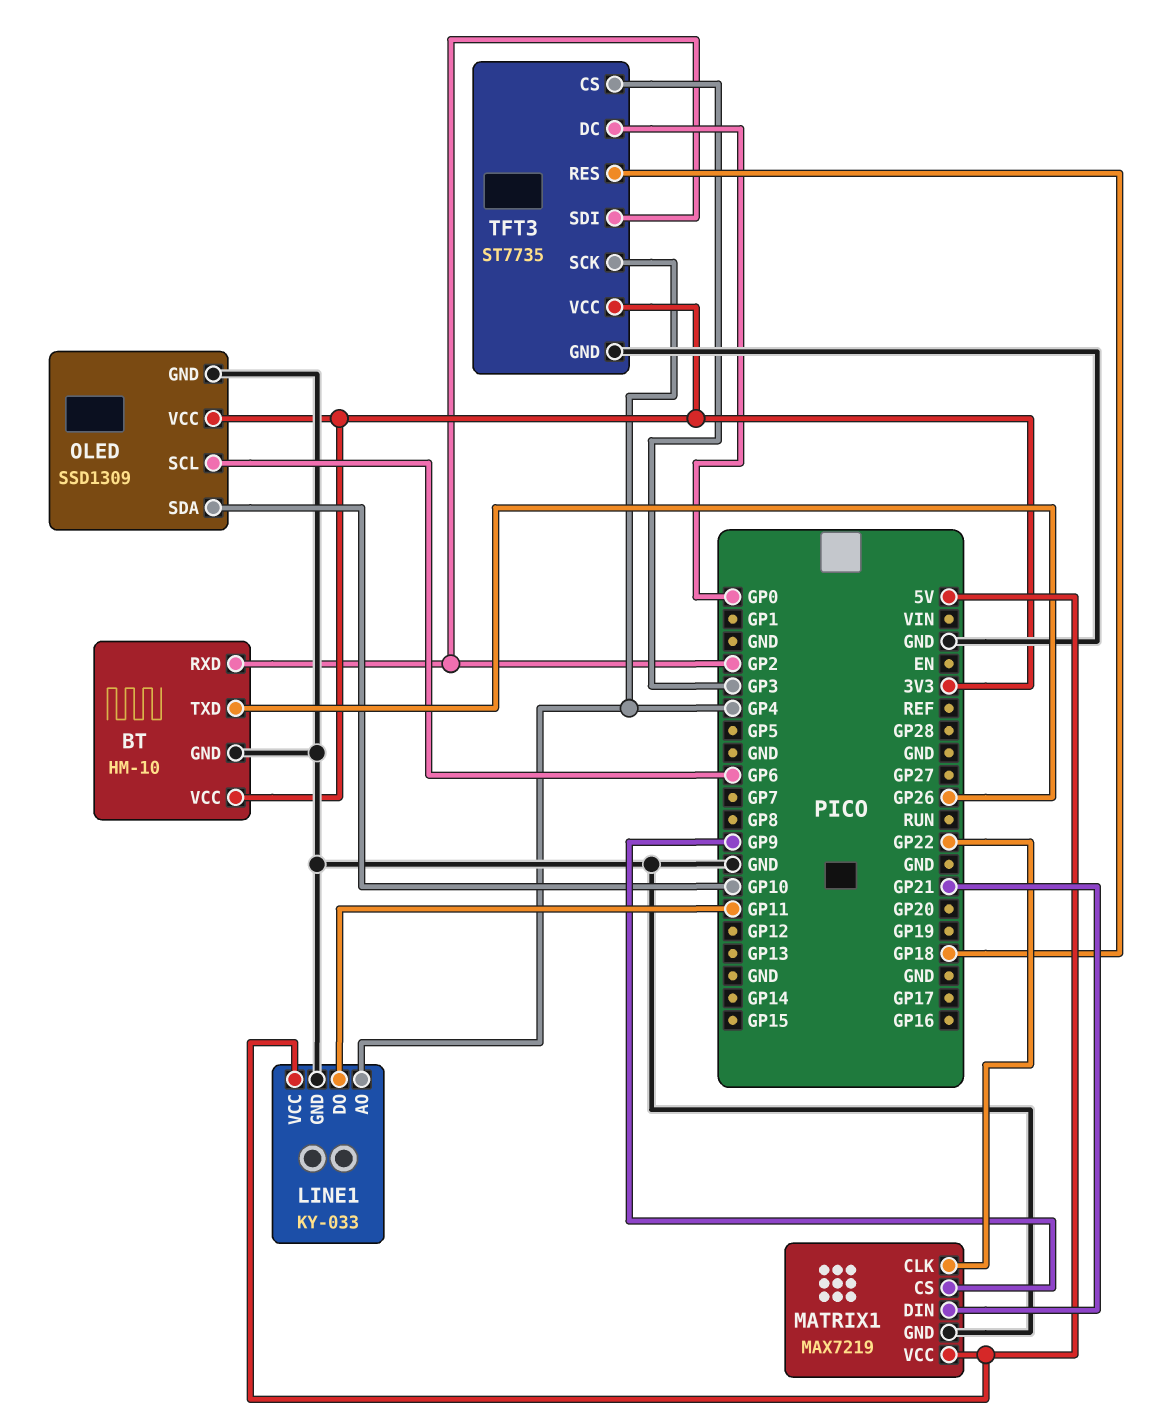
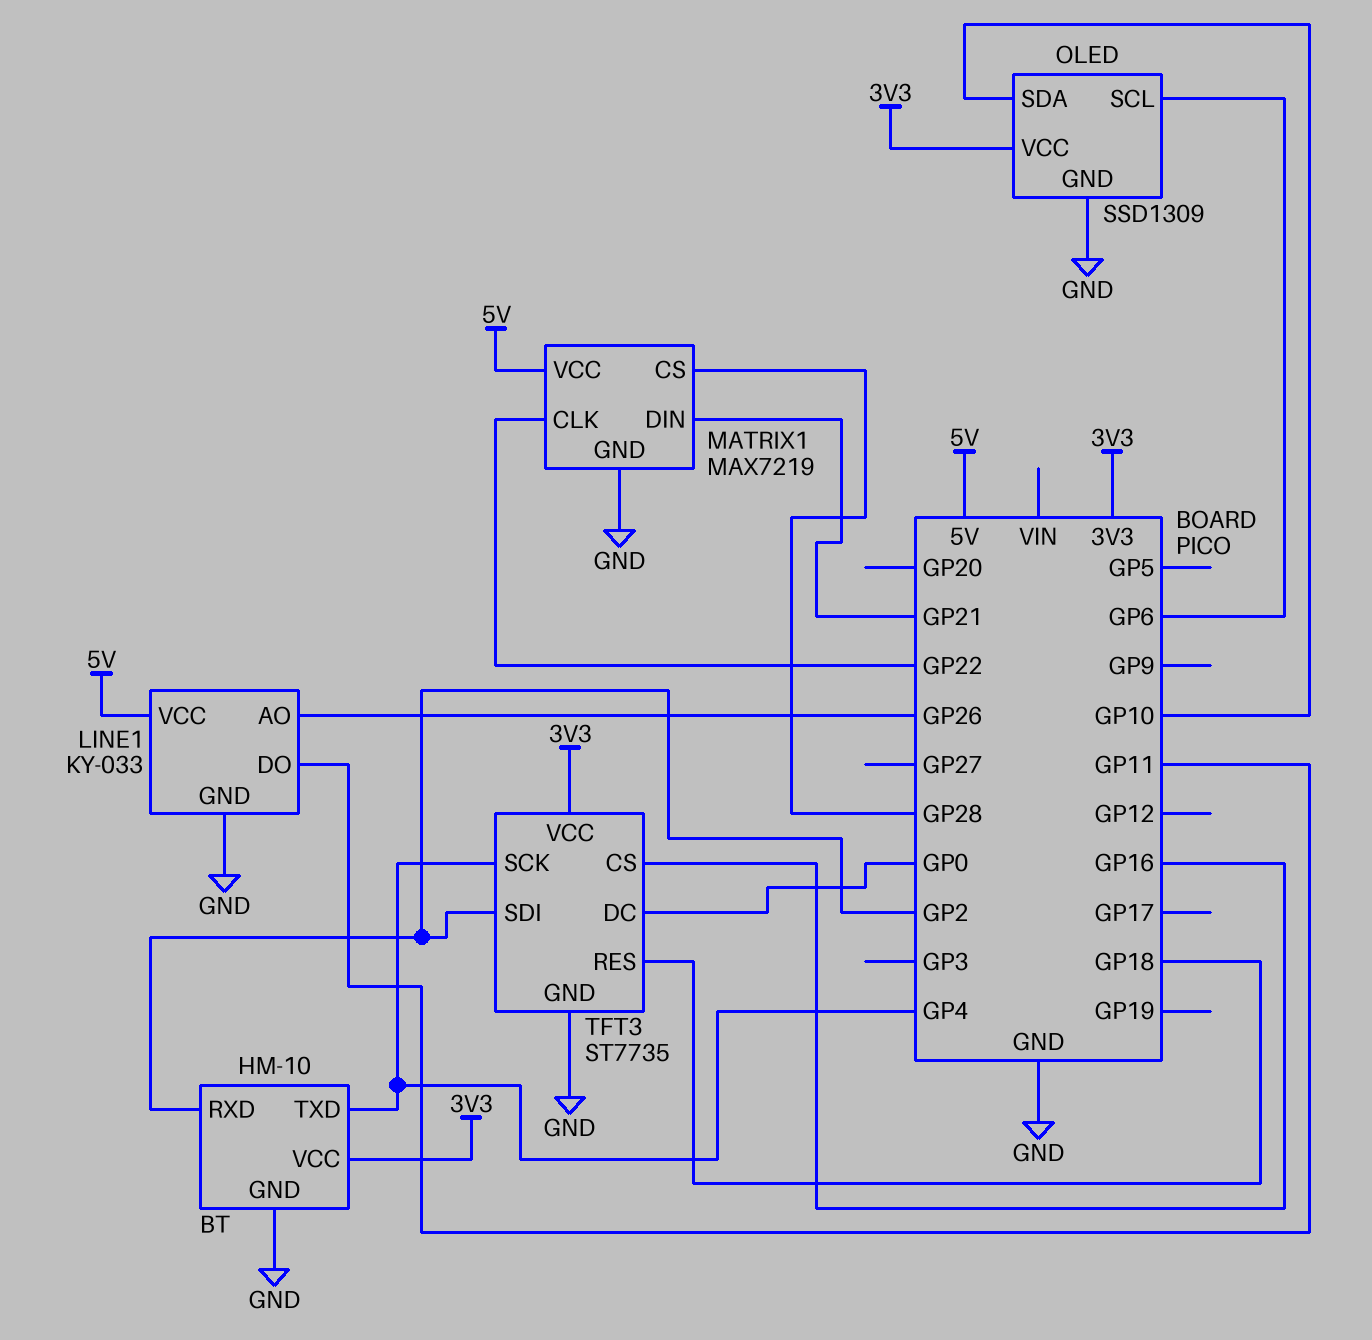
BT pin TXD: GP26 -> GP4
LINE1 pin AO: GP4 -> GP26
MATRIX1 pin CS: GP9 -> GP28
TFT3 pin CS: GP3 -> GP16

